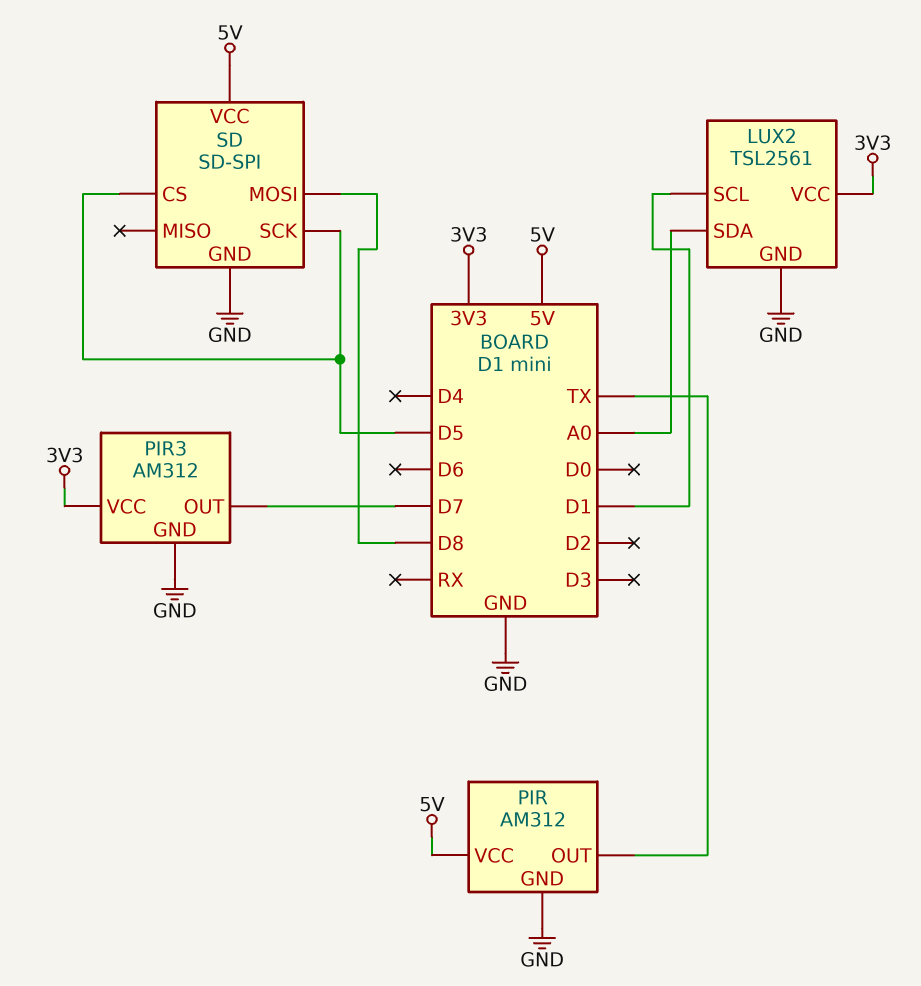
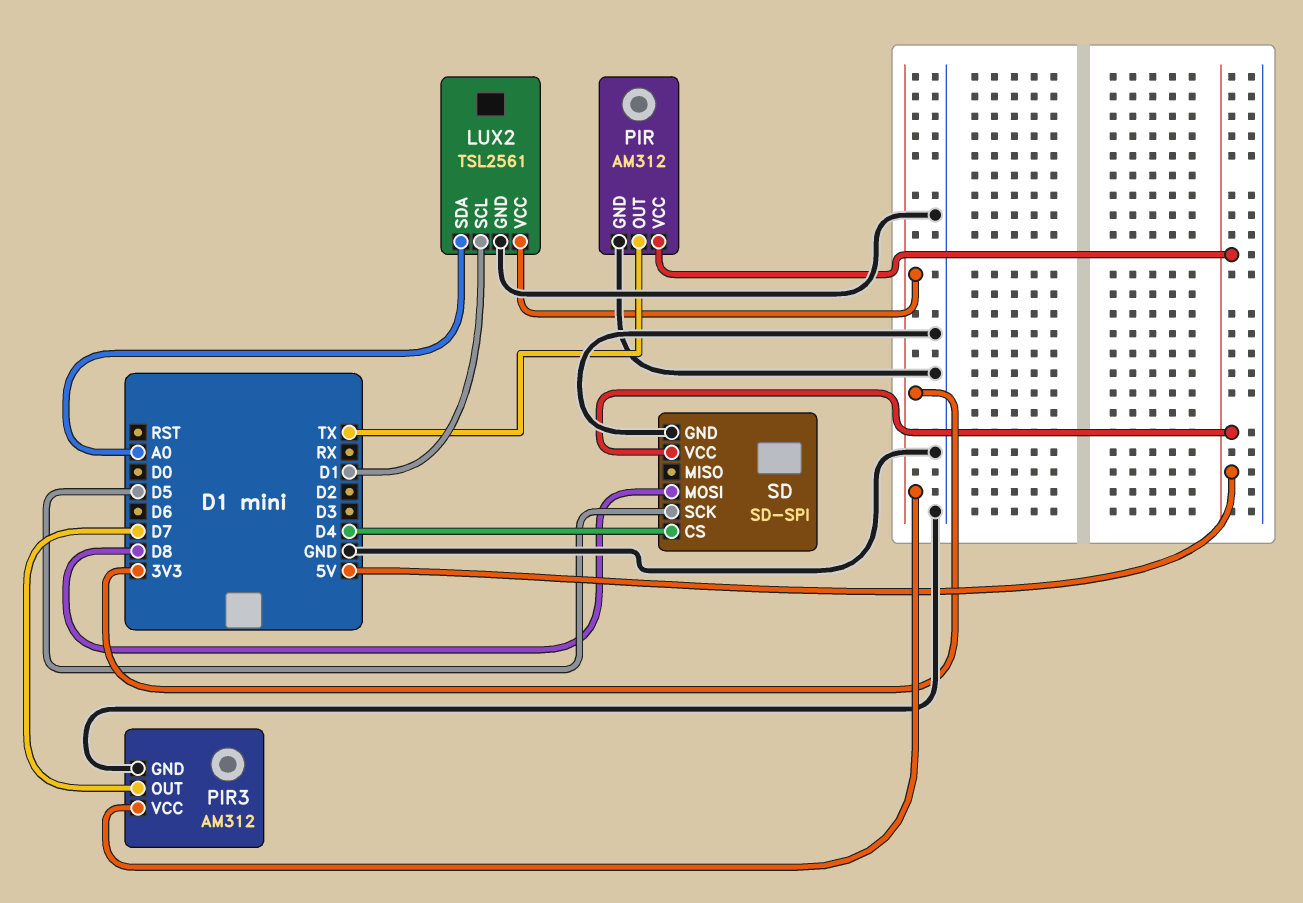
SD pin CS: D5 -> D4

